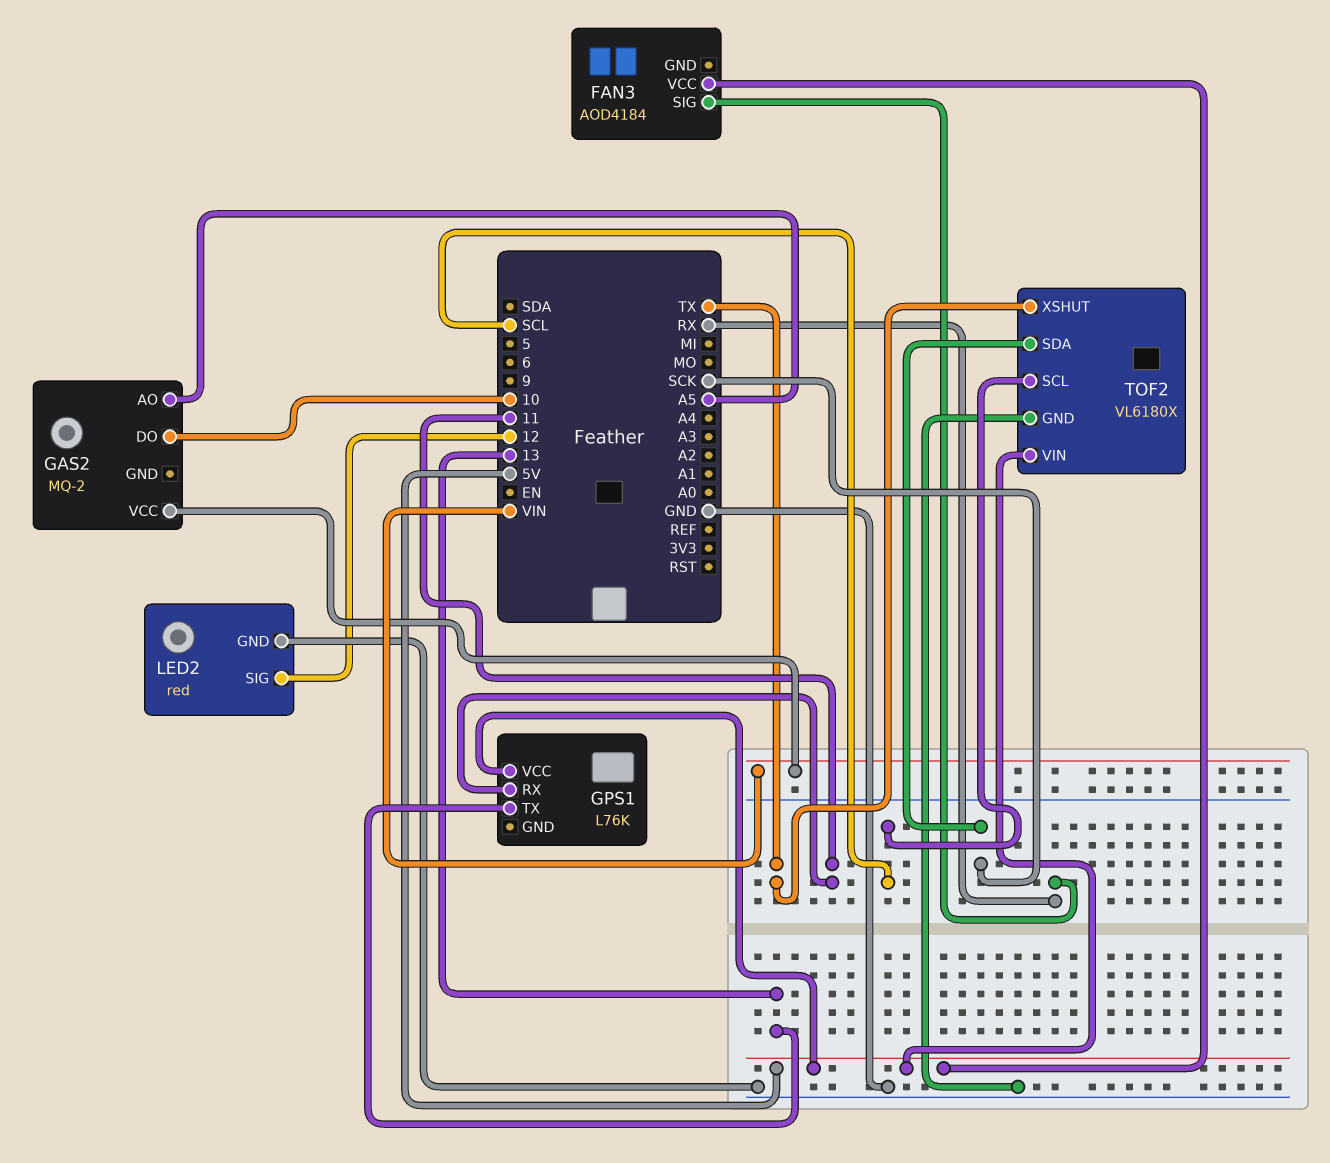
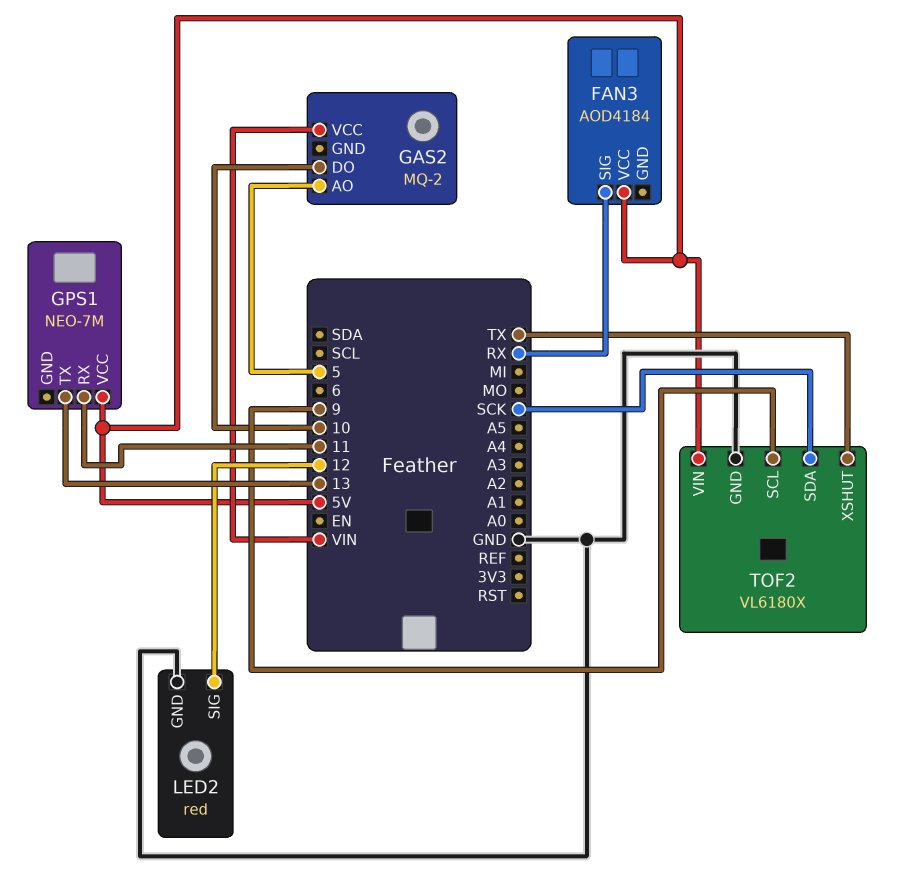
GAS2 pin AO: A5 -> 5
GPS1: L76K -> NEO-7M
TOF2 pin SCL: SCL -> 9

